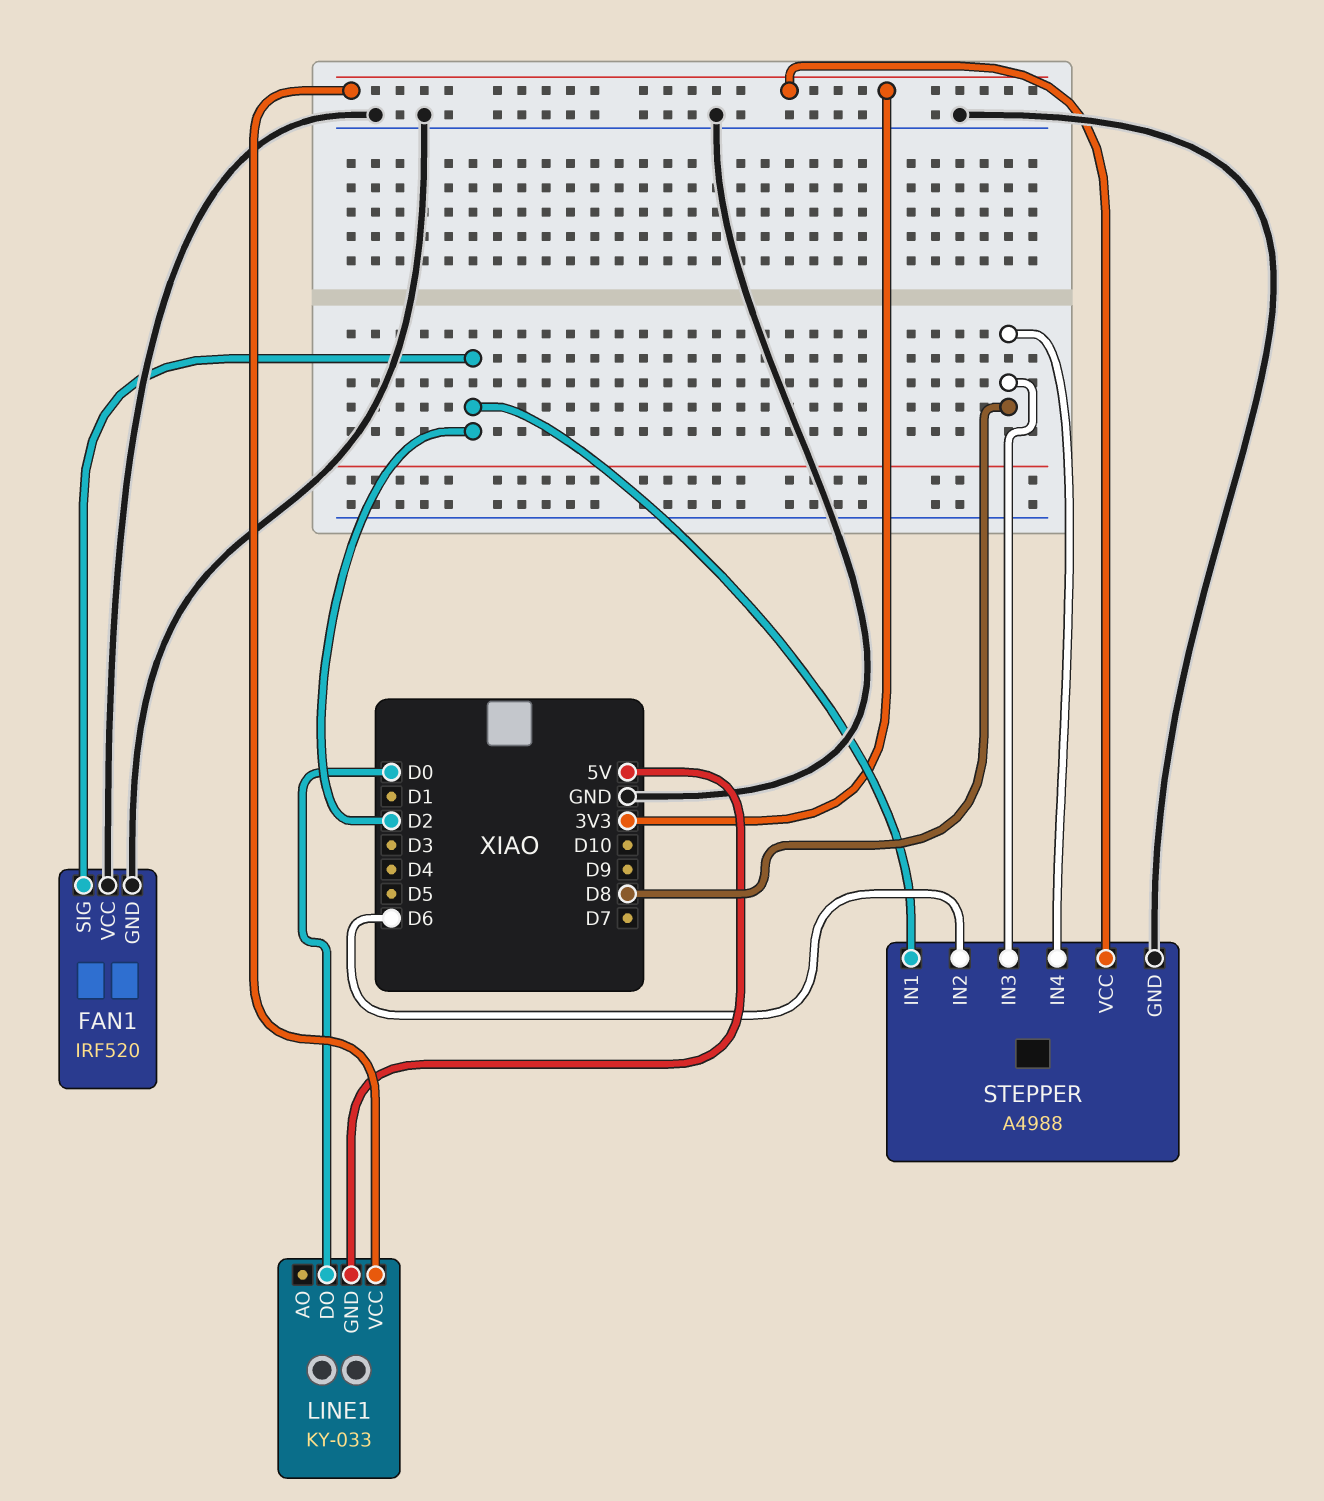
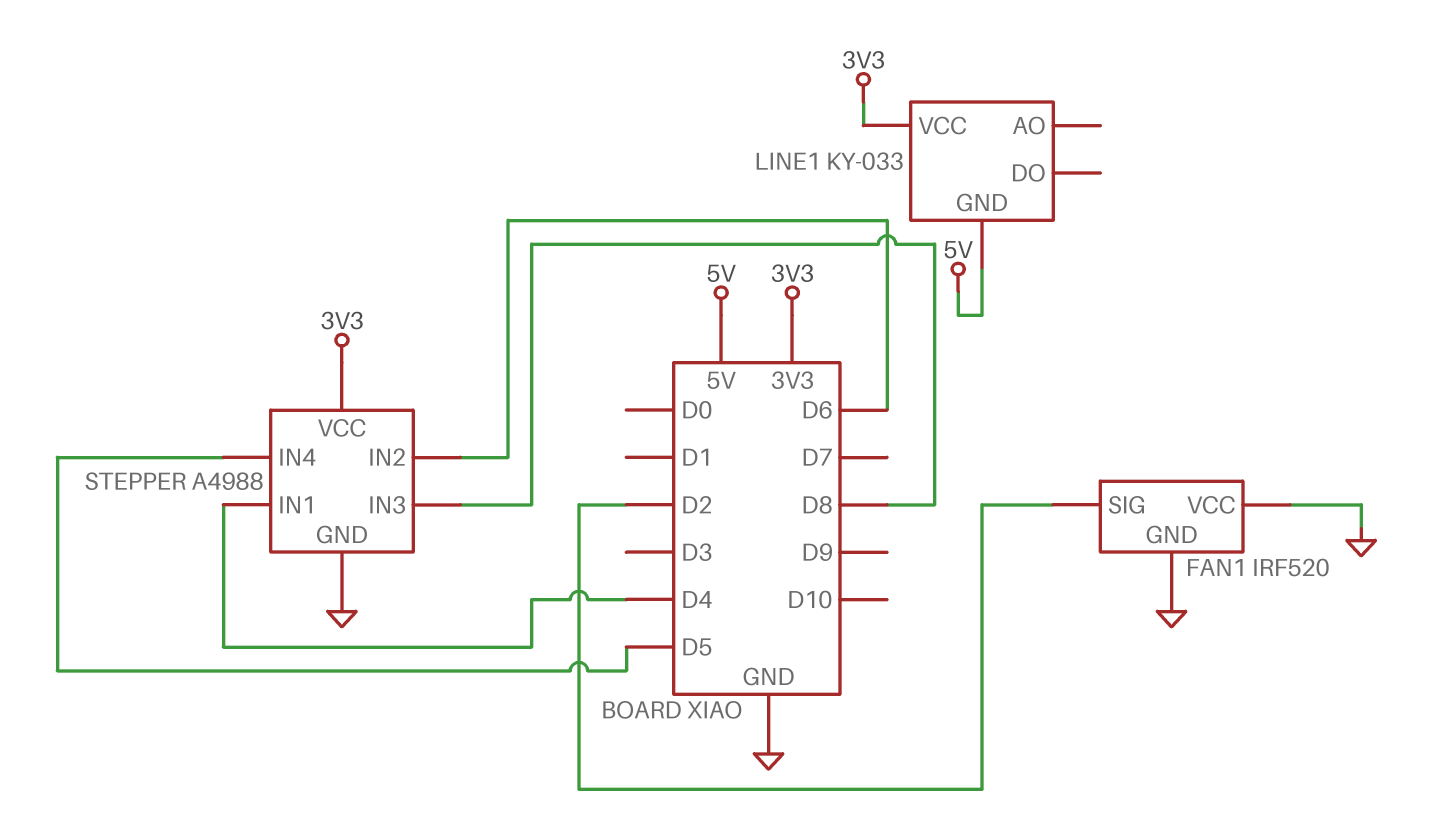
LINE1 pin DO: D0 -> none
STEPPER pin IN1: D2 -> D4
STEPPER pin IN4: D8 -> D5

